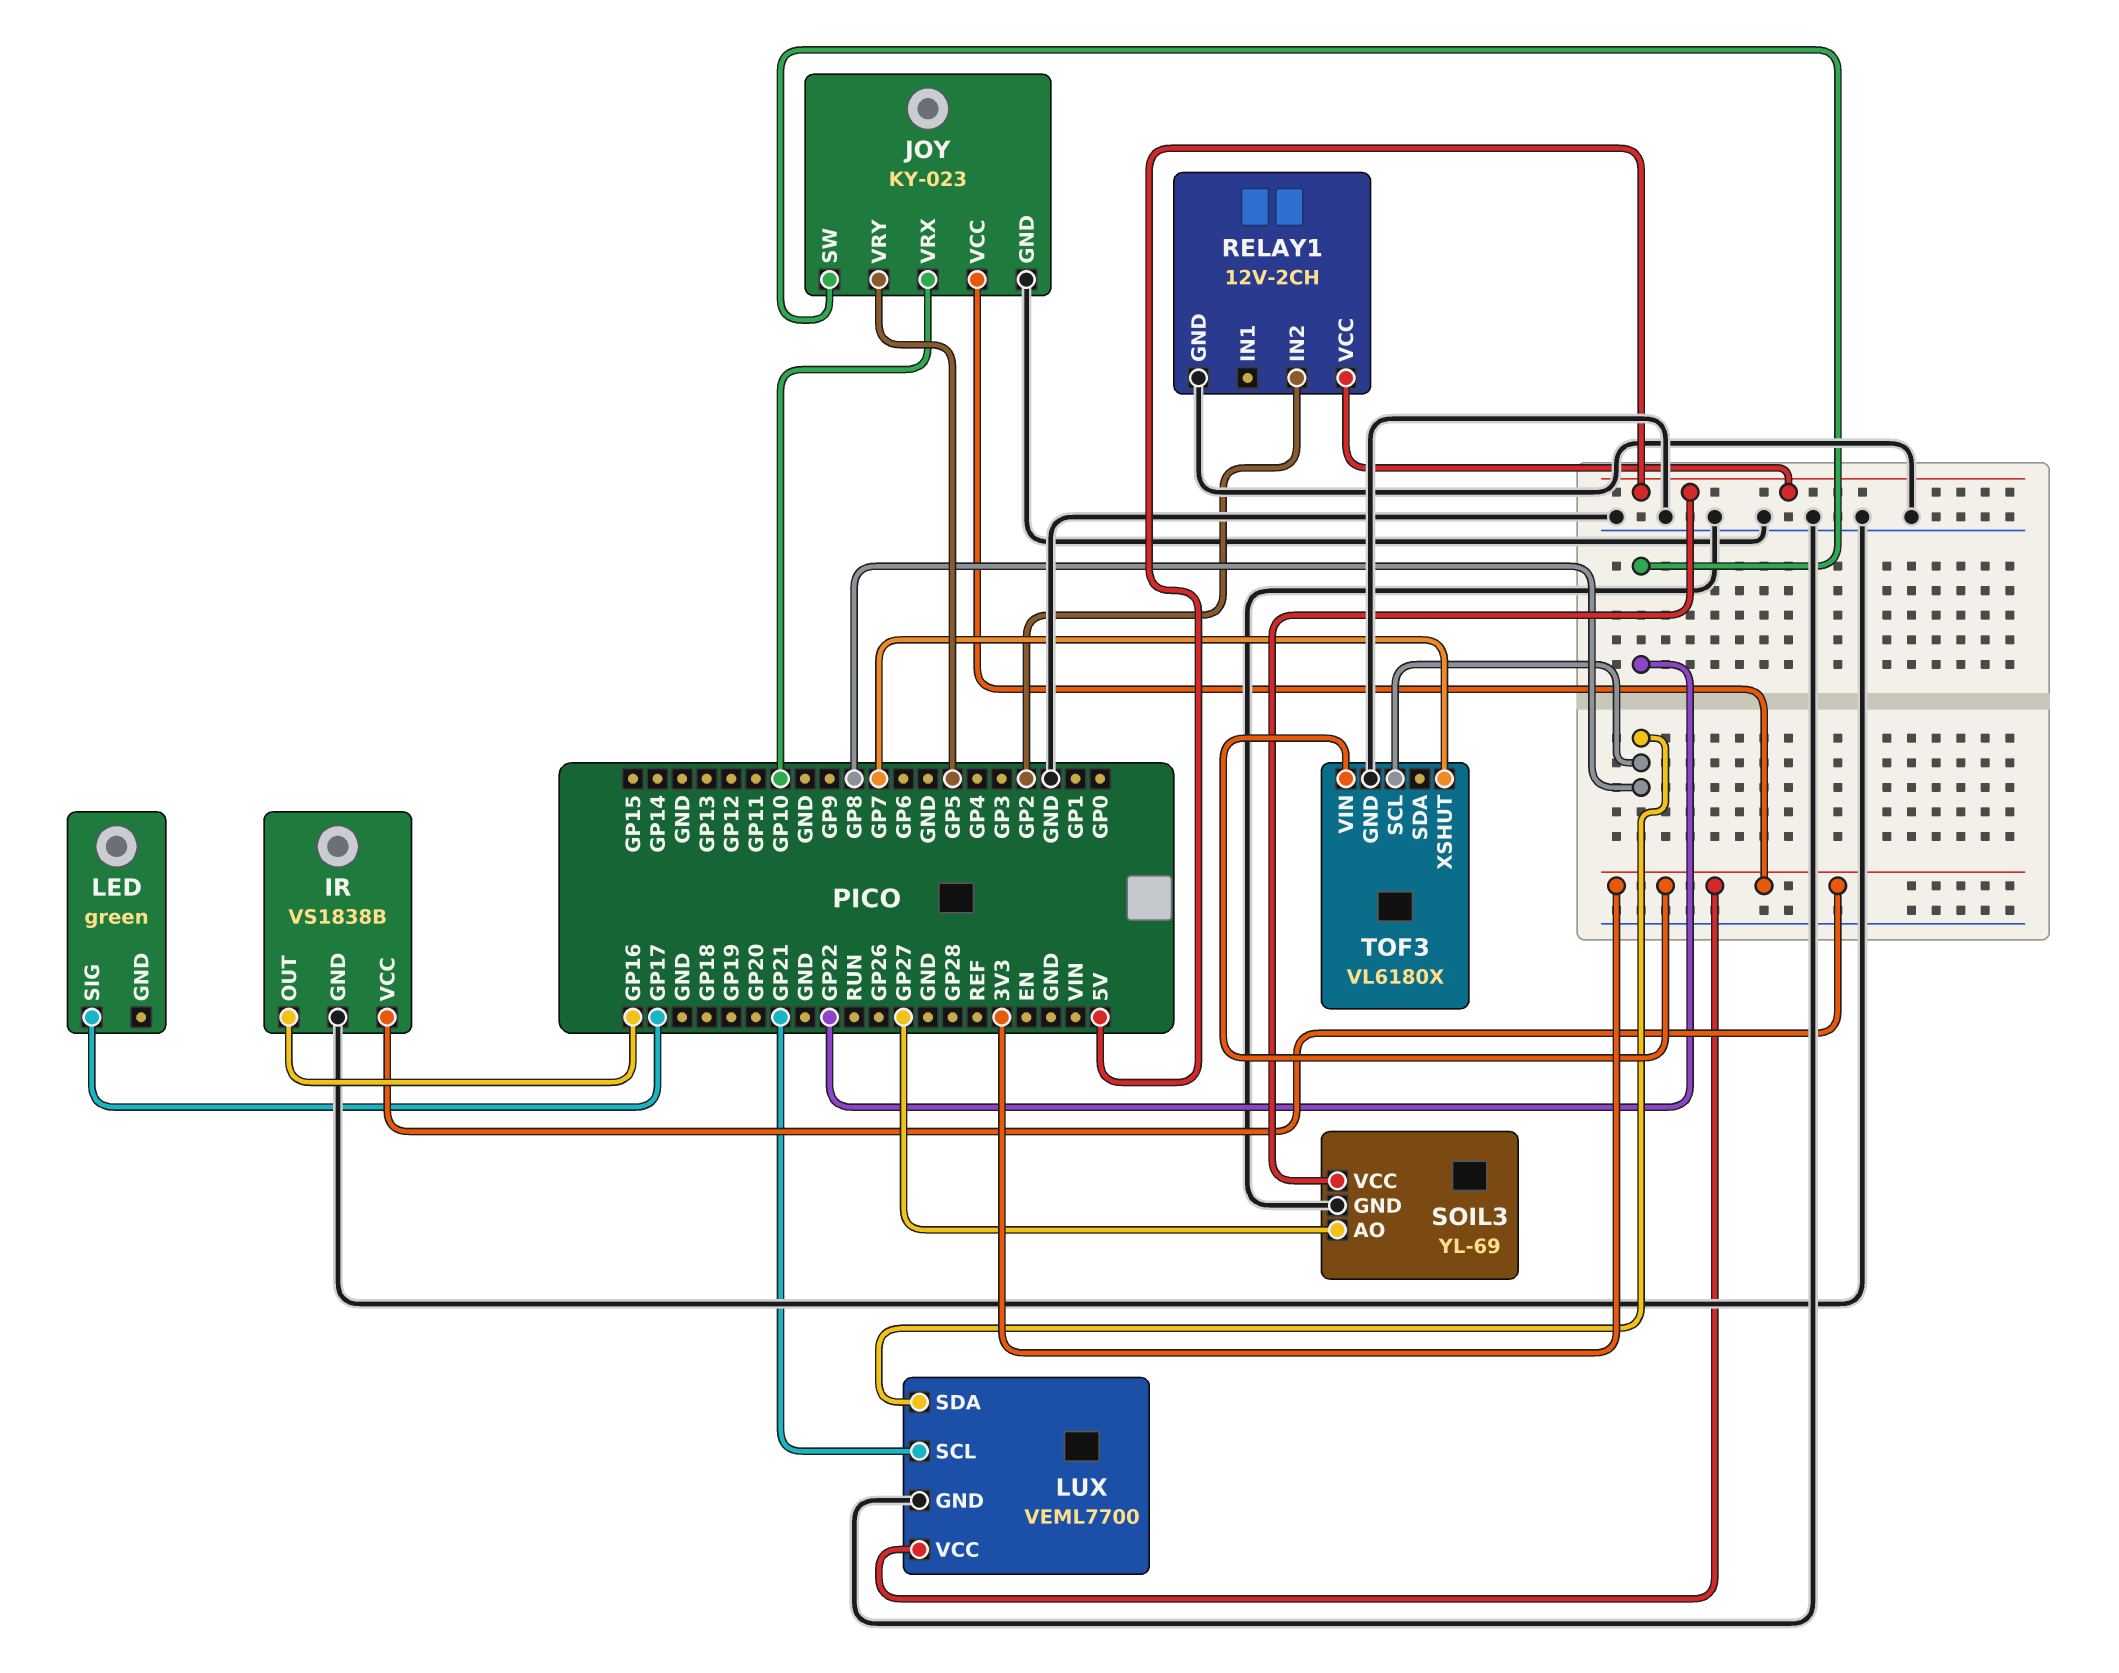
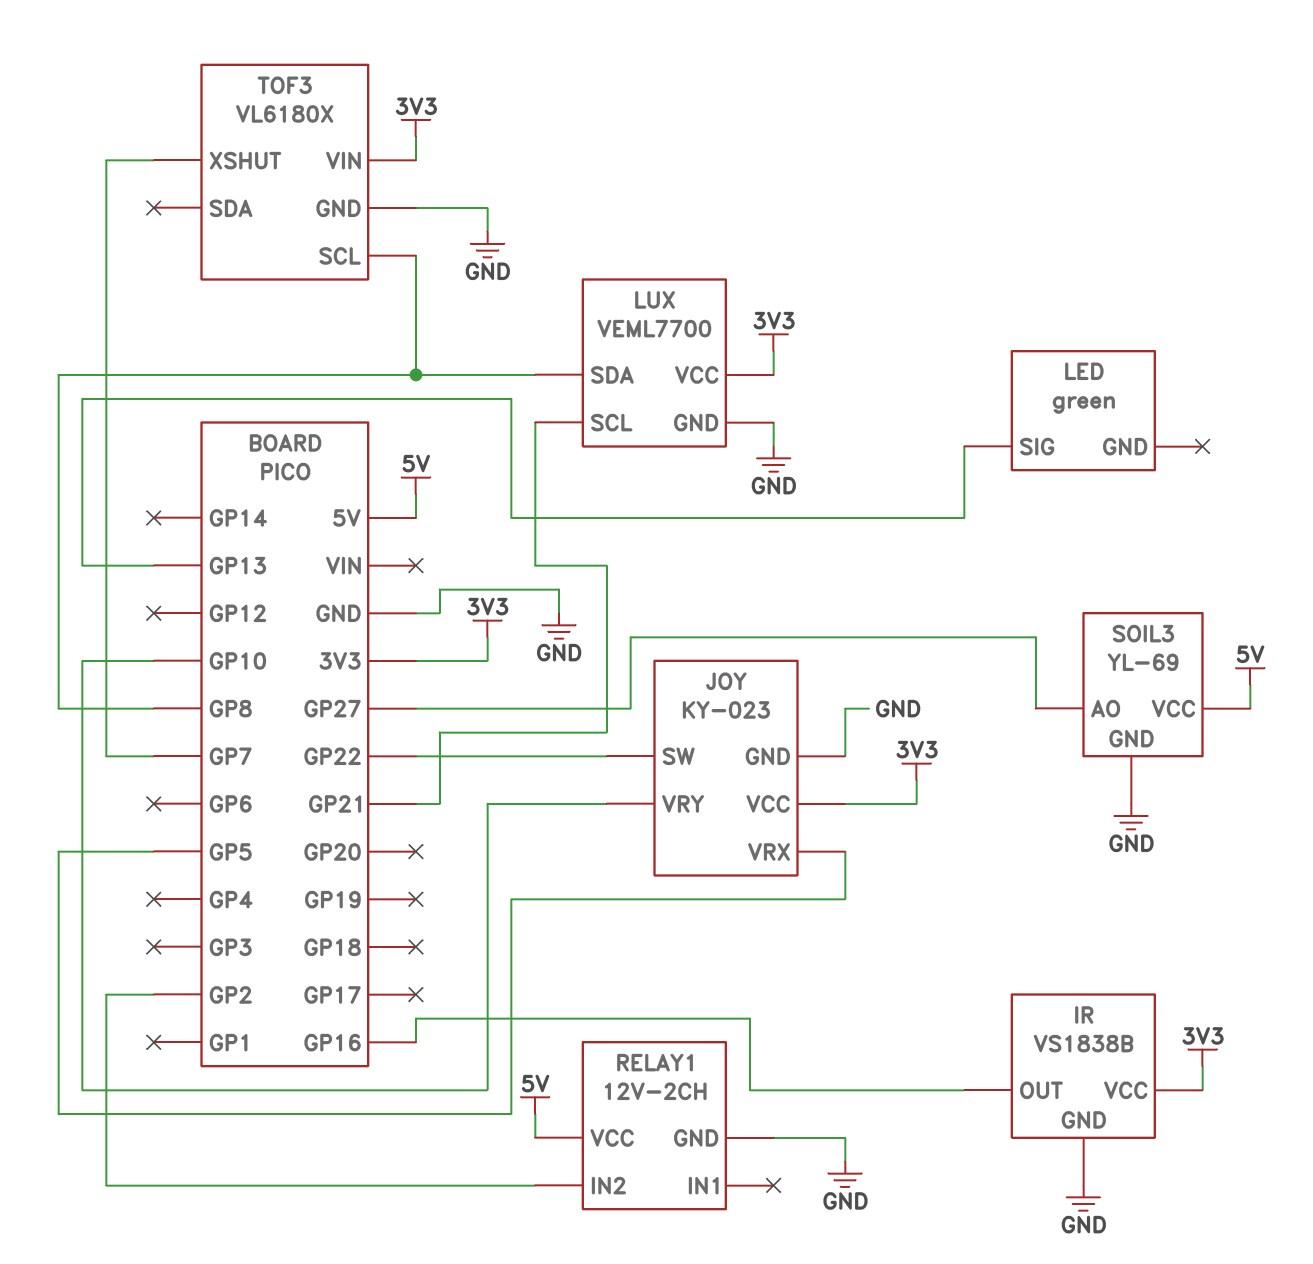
JOY pin VRX: GP10 -> GP5
JOY pin VRY: GP5 -> GP10
LED pin SIG: GP17 -> GP13

